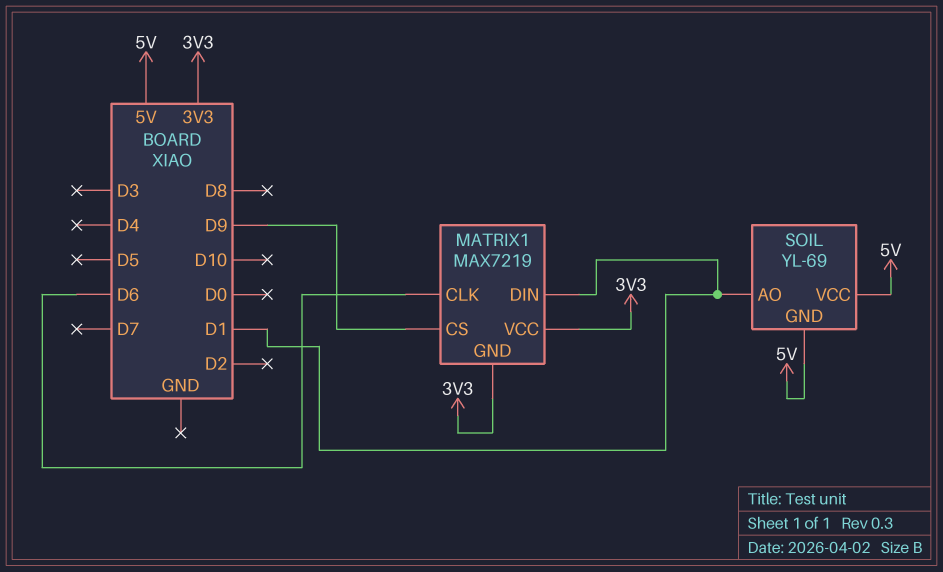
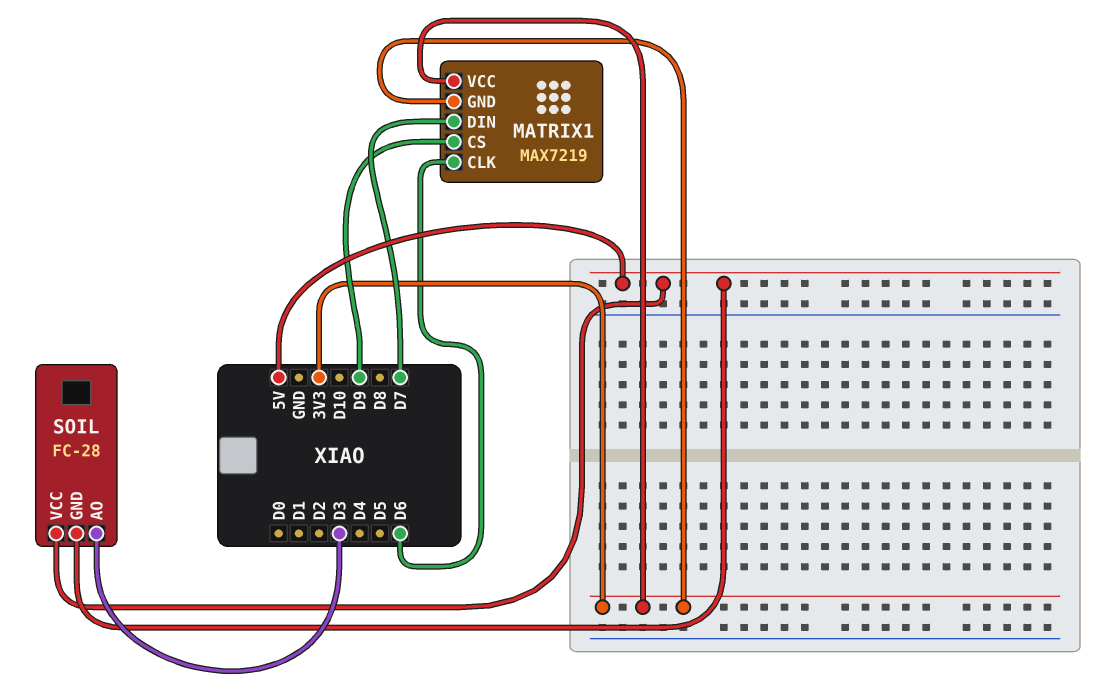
MATRIX1 pin DIN: D1 -> D7
SOIL: YL-69 -> FC-28
SOIL pin AO: D1 -> D3

